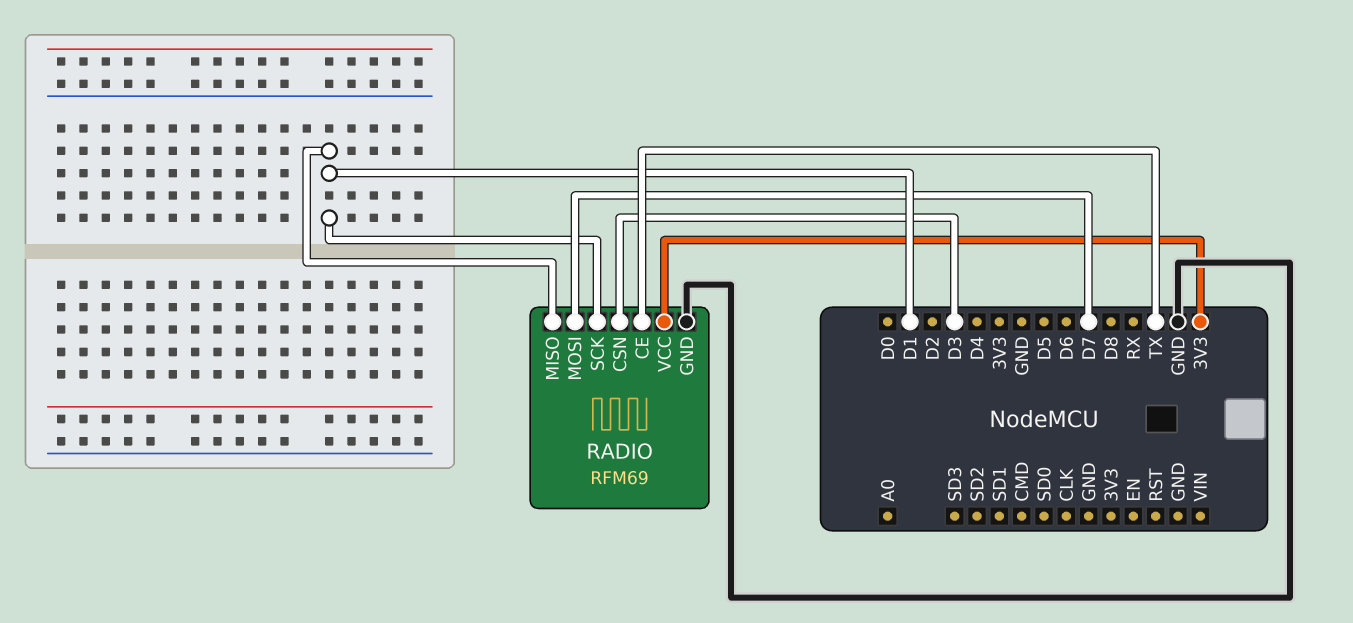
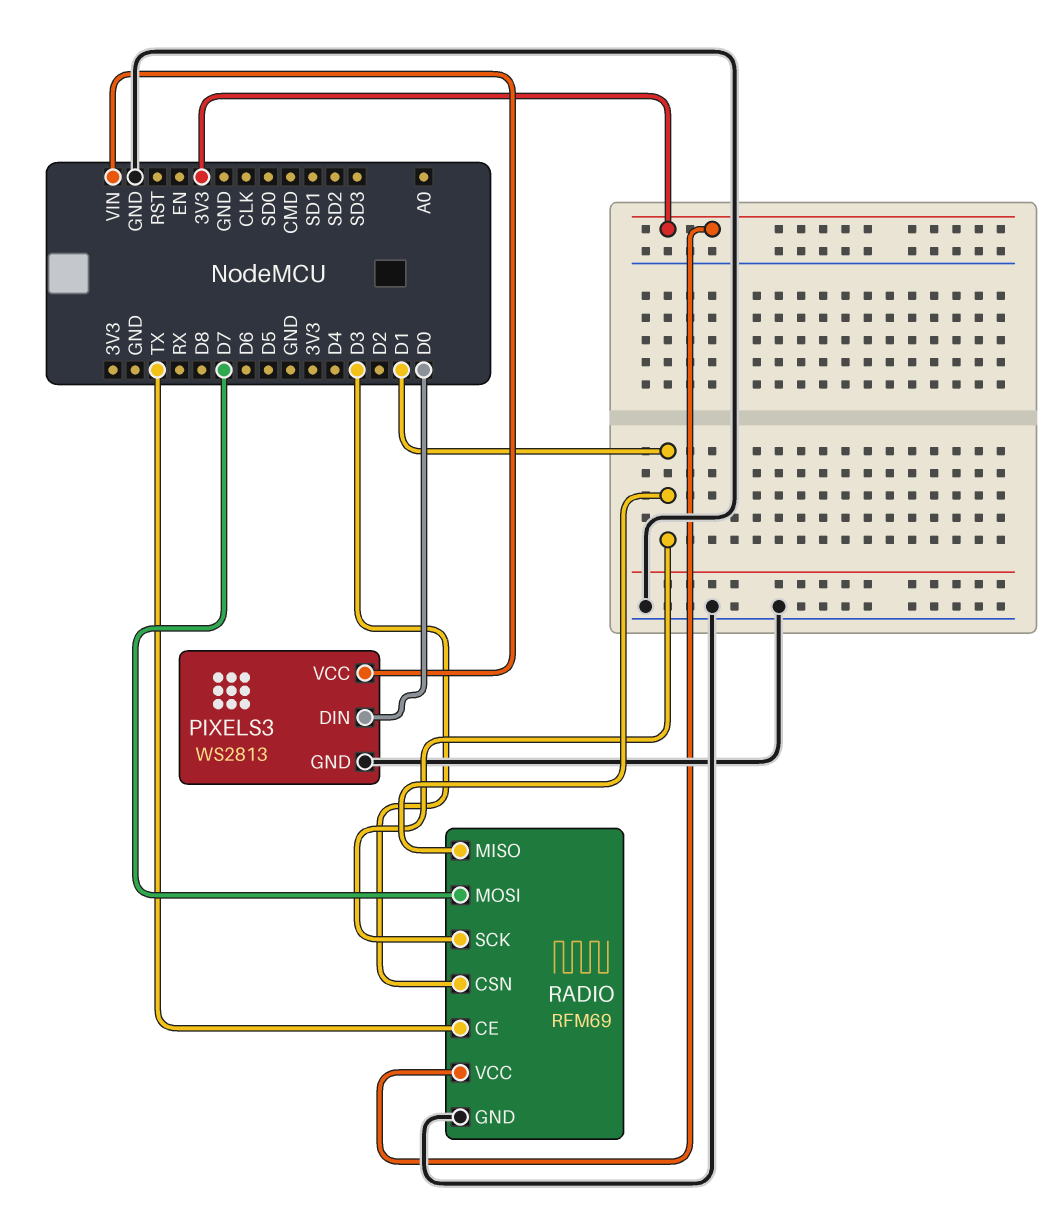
PIXELS3: none -> WS2813
PIXELS3 pin DIN: none -> D0
PIXELS3 pin GND: none -> GND
PIXELS3 pin VCC: none -> VIN

